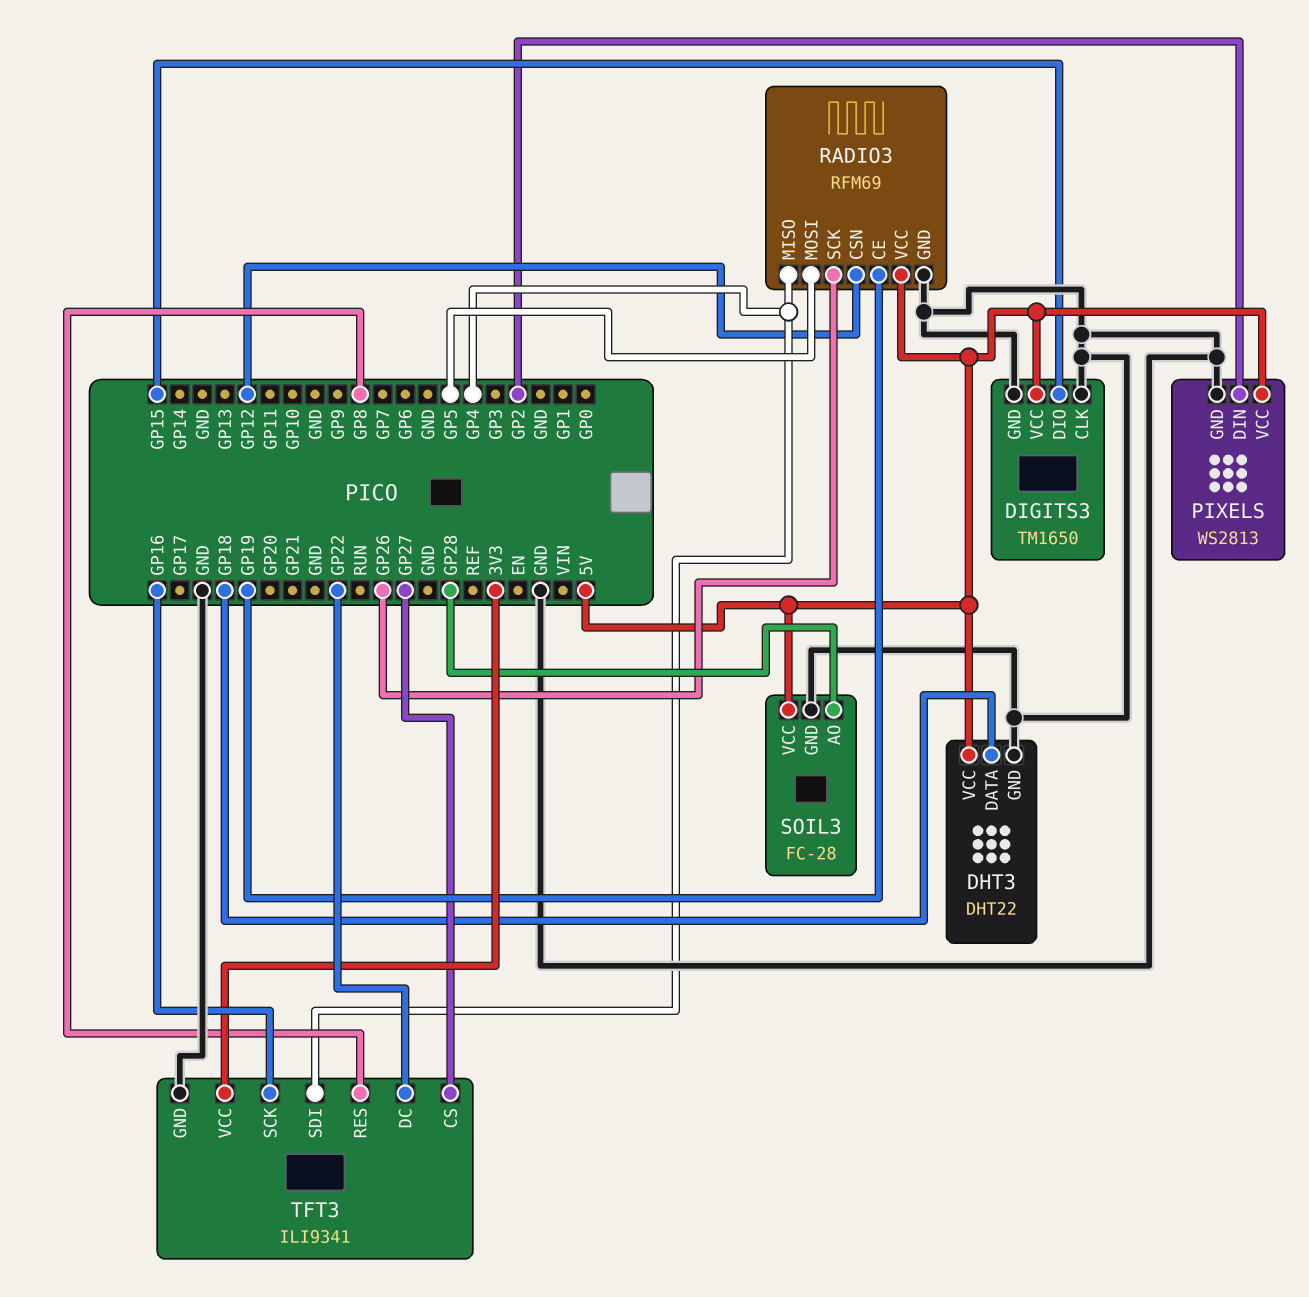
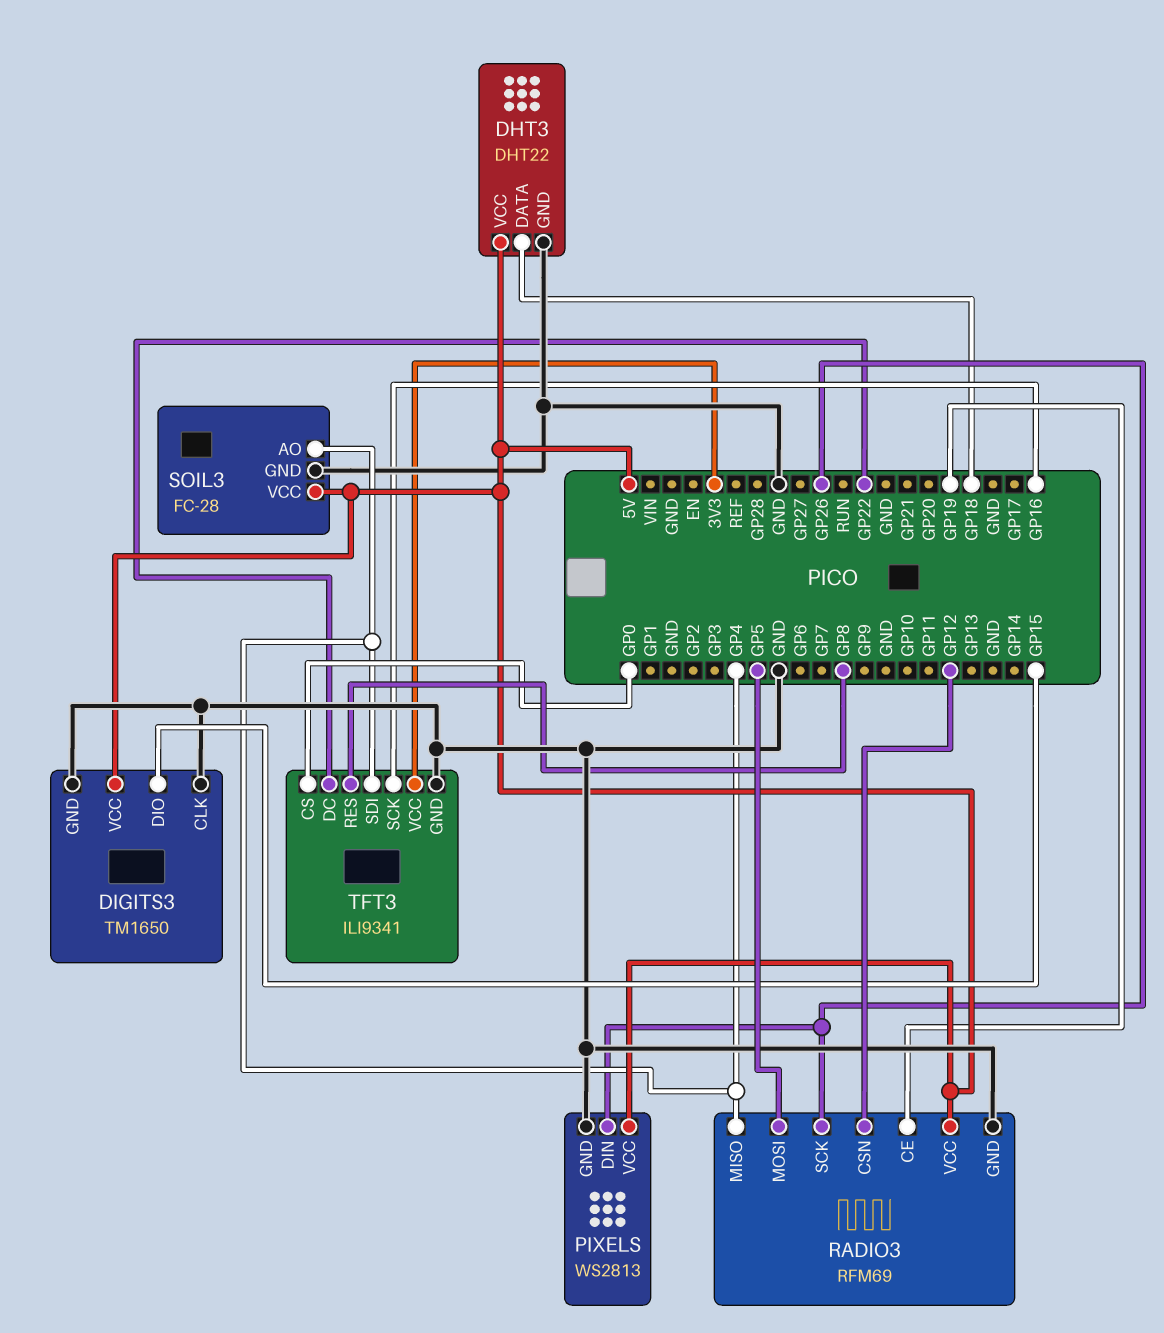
PIXELS pin DIN: GP2 -> GP26
SOIL3 pin AO: GP28 -> GP4
TFT3 pin CS: GP27 -> GP0

